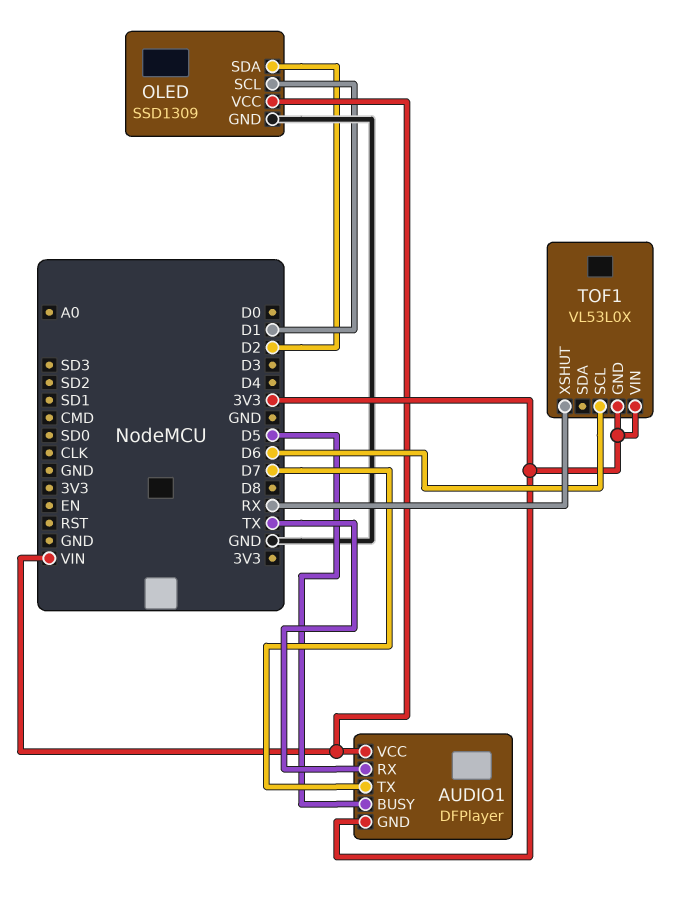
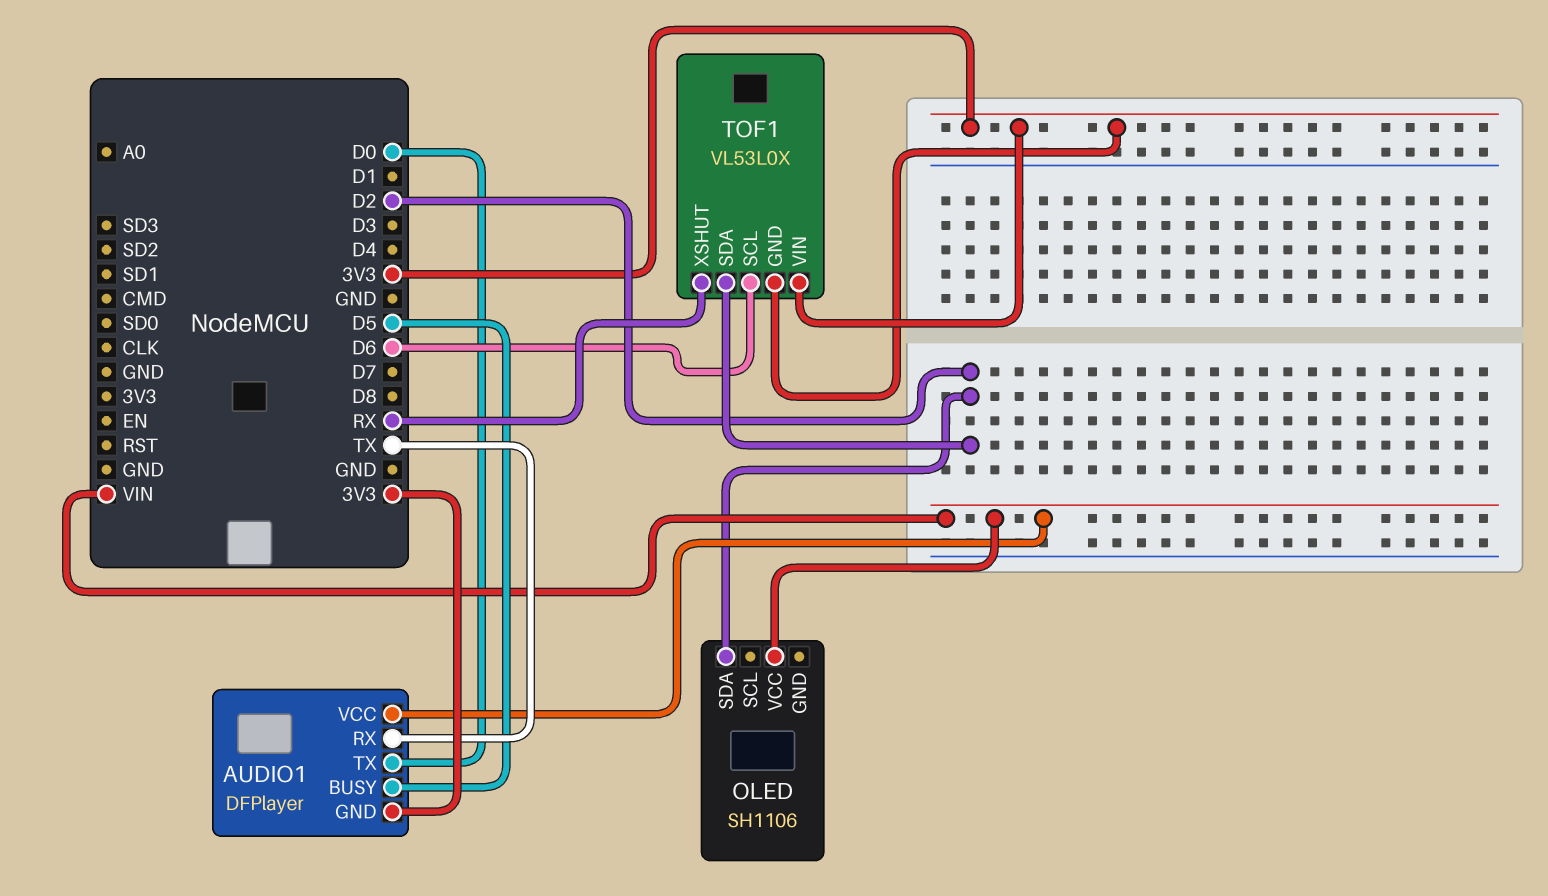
AUDIO1 pin TX: D7 -> D0
OLED: SSD1309 -> SH1106
OLED pin GND: GND -> none
OLED pin SCL: D1 -> none
TOF1 pin SDA: none -> D2

